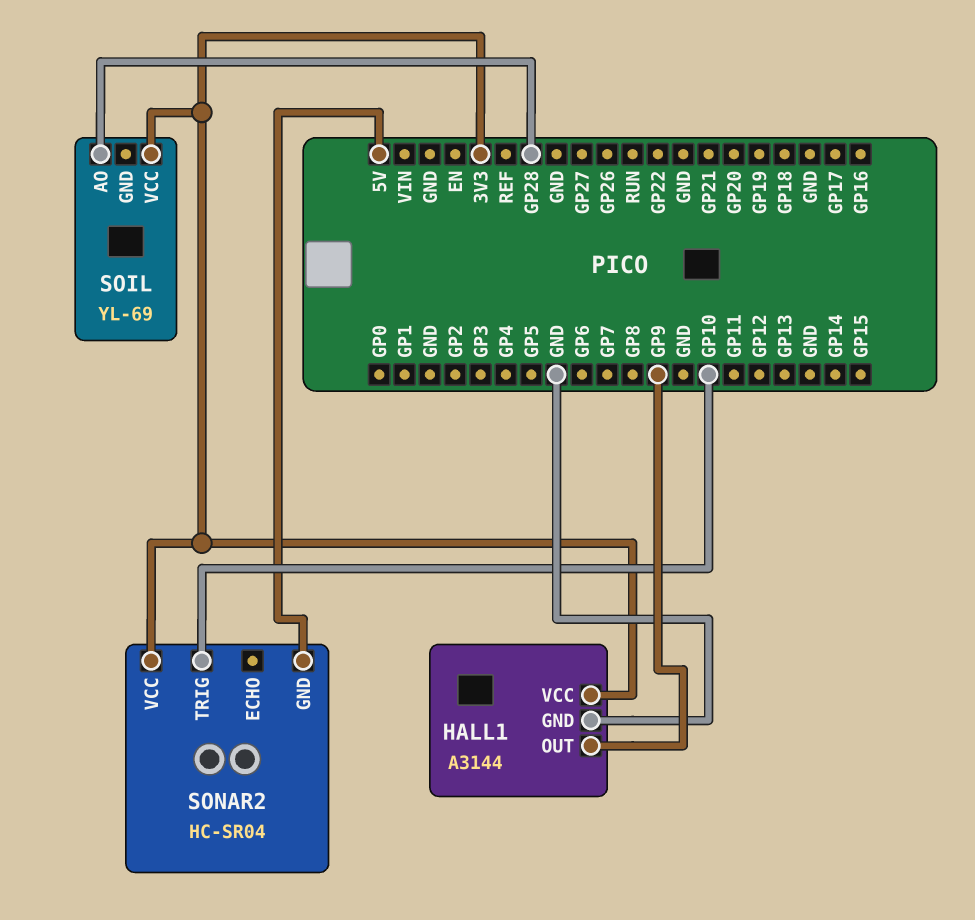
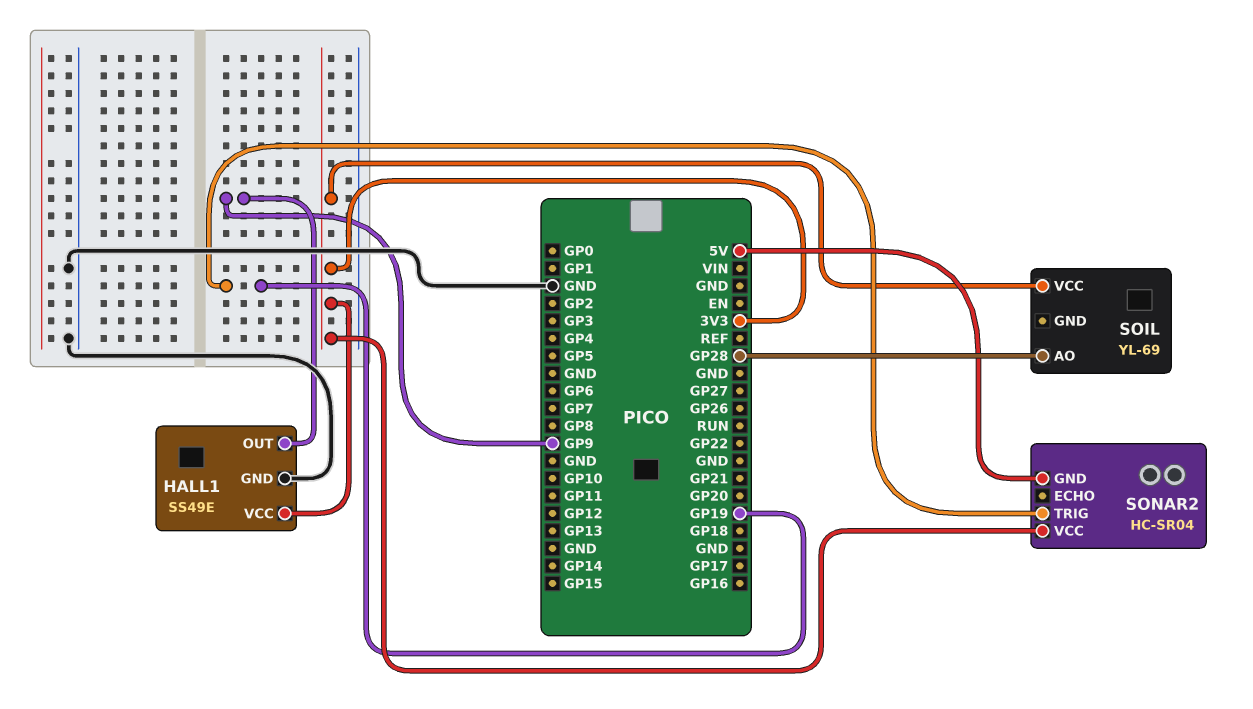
HALL1: A3144 -> SS49E
SONAR2 pin TRIG: GP10 -> GP19

